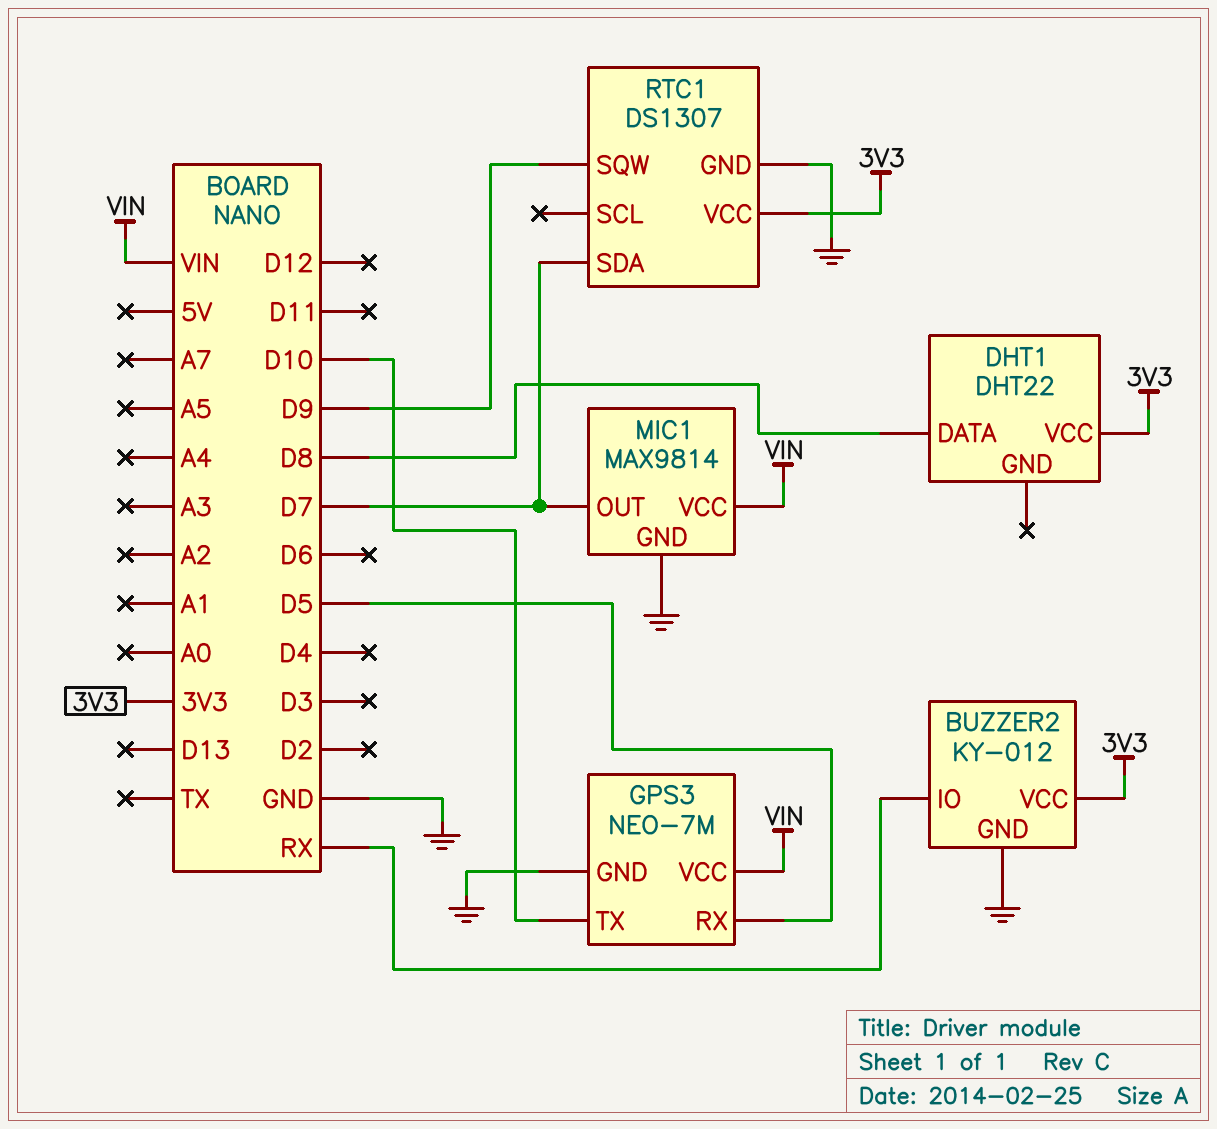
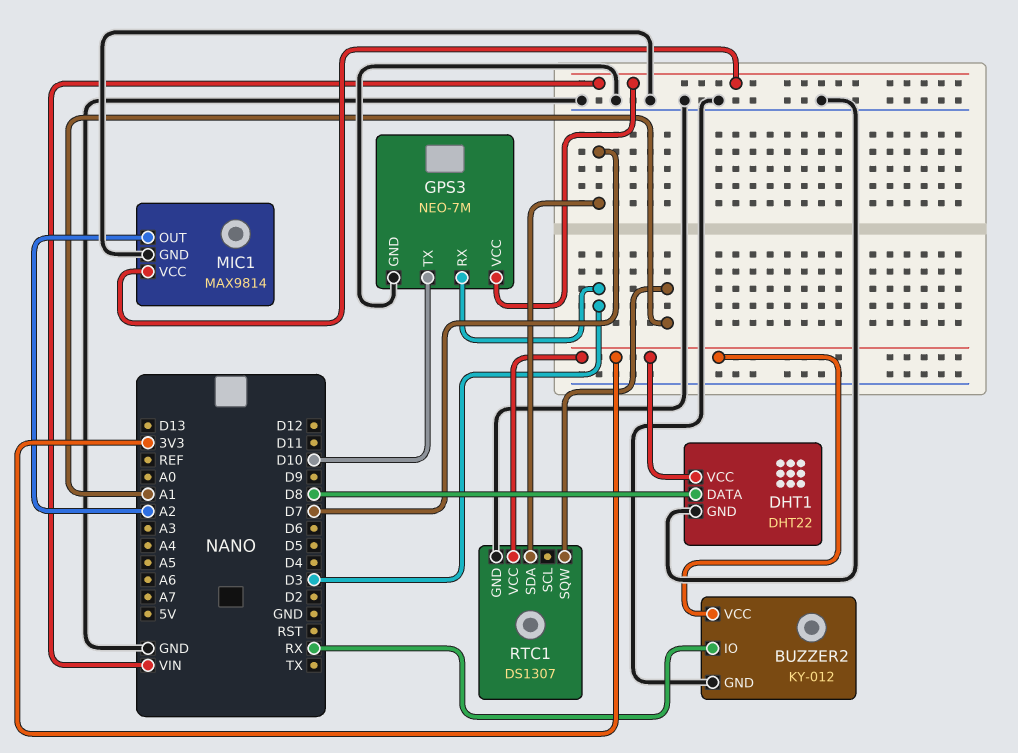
DHT1 pin GND: none -> GND
GPS3 pin RX: D5 -> D3
MIC1 pin OUT: D7 -> A2
RTC1 pin SQW: D9 -> A1

